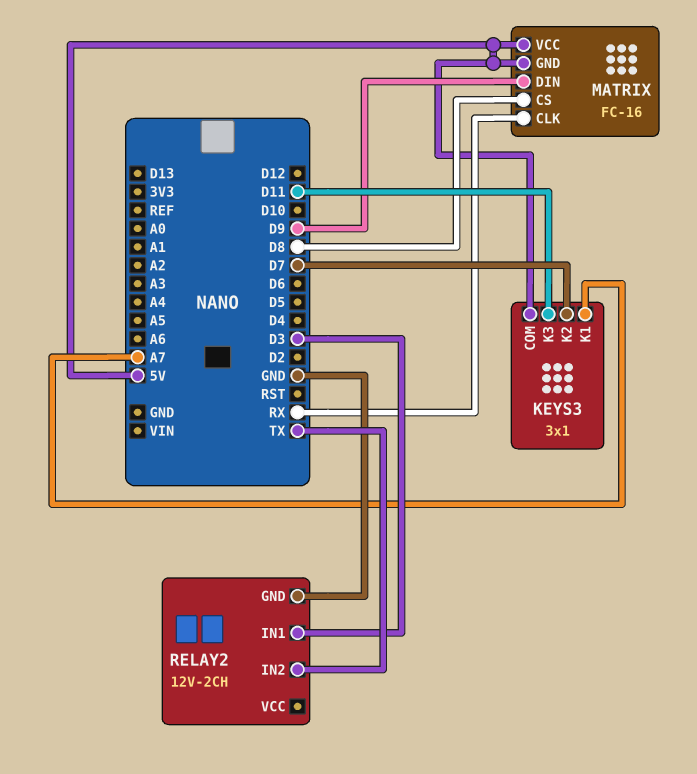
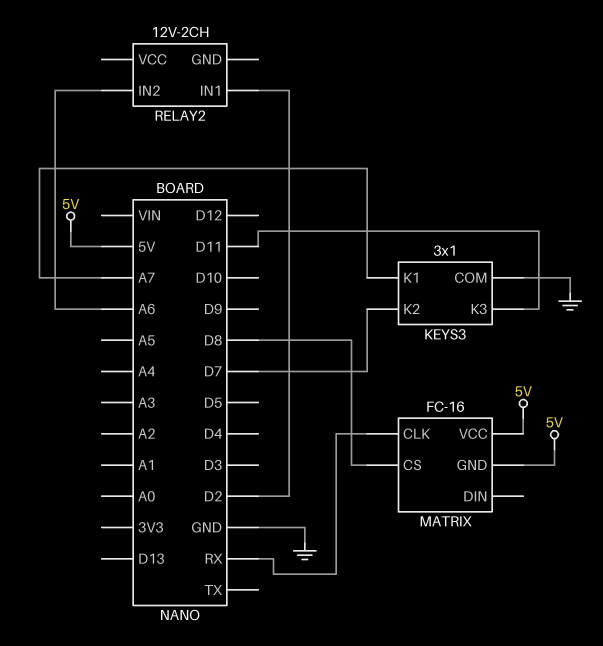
KEYS3 pin COM: 5V -> GND
MATRIX pin DIN: D9 -> none
RELAY2 pin GND: GND -> none
RELAY2 pin IN1: D3 -> D2
RELAY2 pin IN2: TX -> A6

